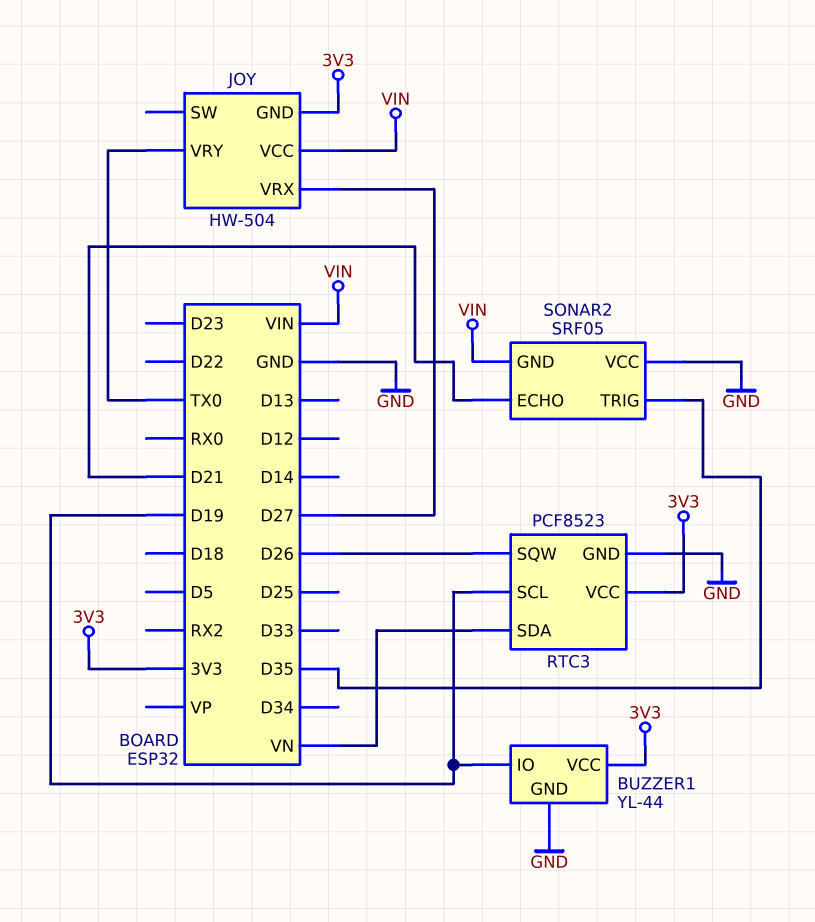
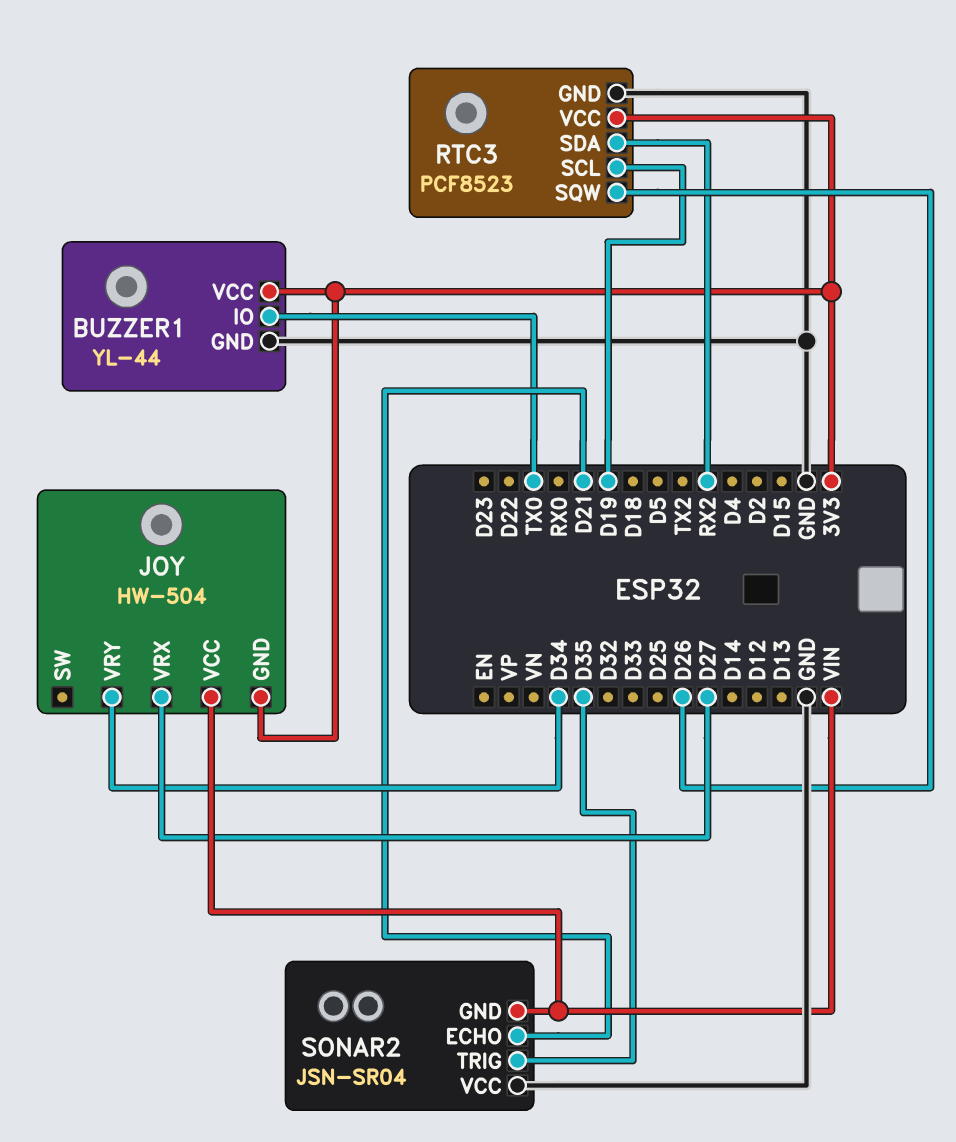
BUZZER1 pin IO: D19 -> TX0
JOY pin VRY: TX0 -> D34
RTC3 pin SDA: VN -> RX2
SONAR2: SRF05 -> JSN-SR04

